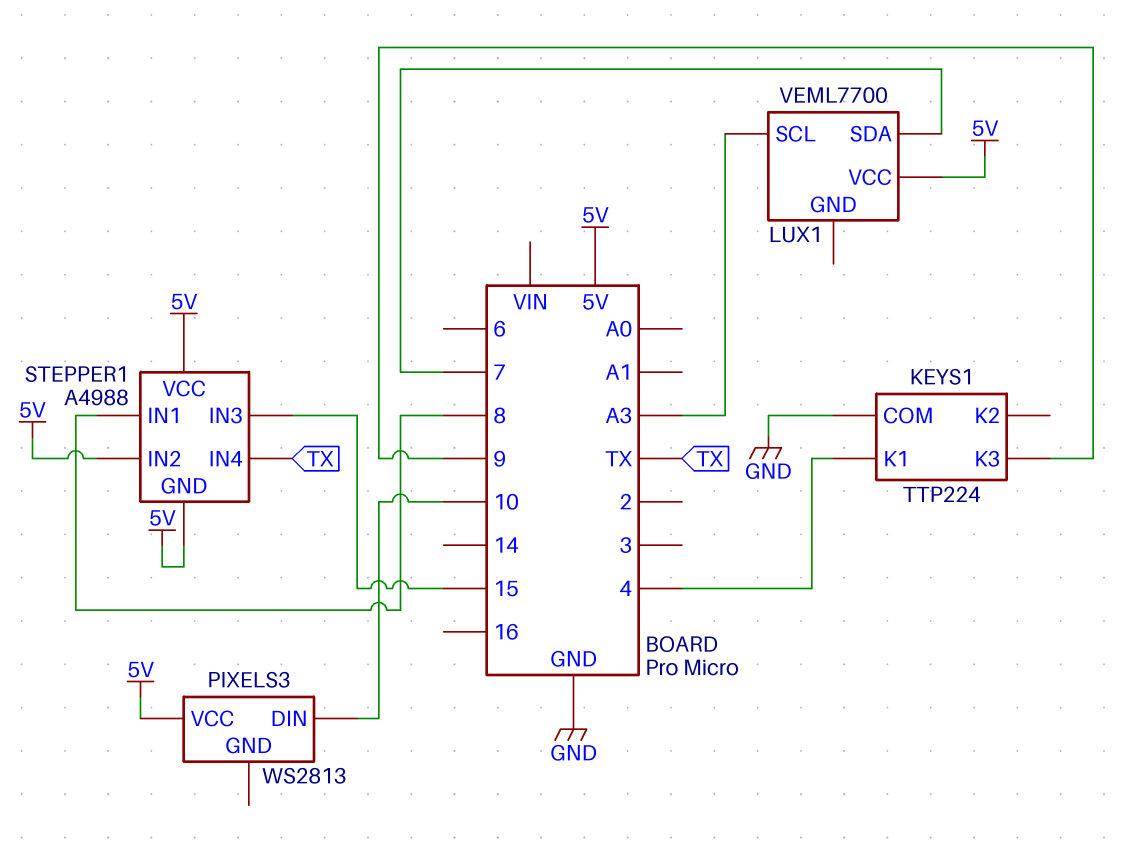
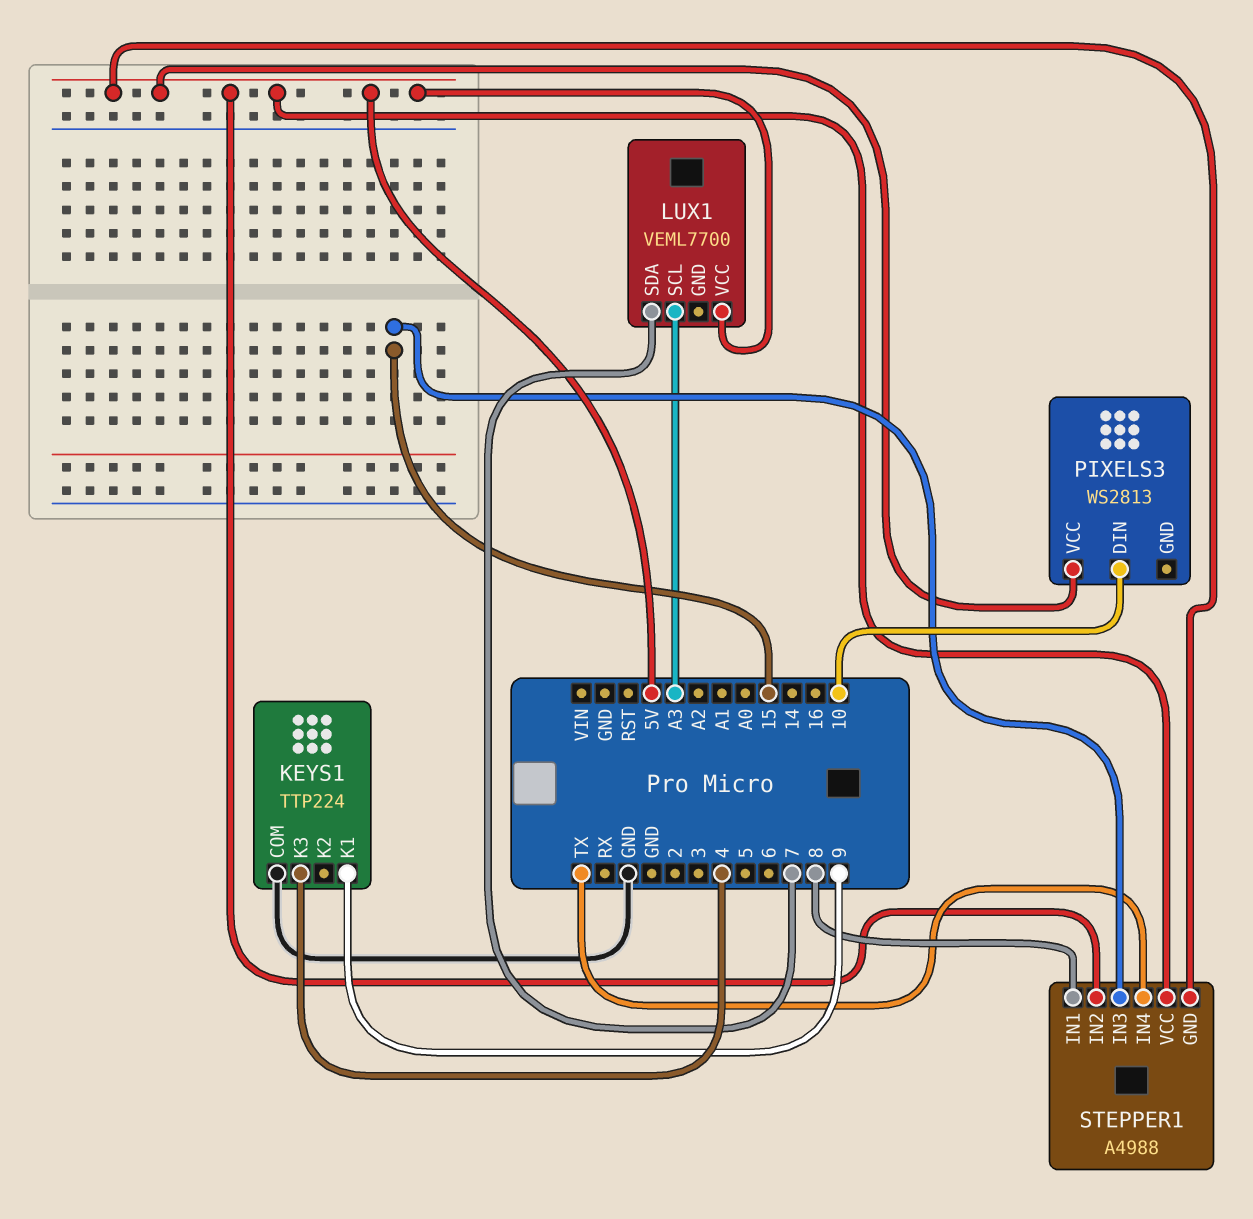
KEYS1 pin K1: 4 -> 9
KEYS1 pin K3: 9 -> 4

